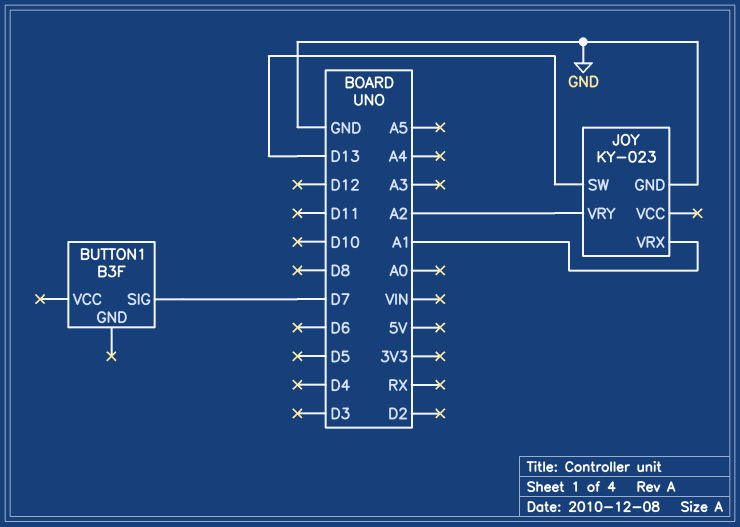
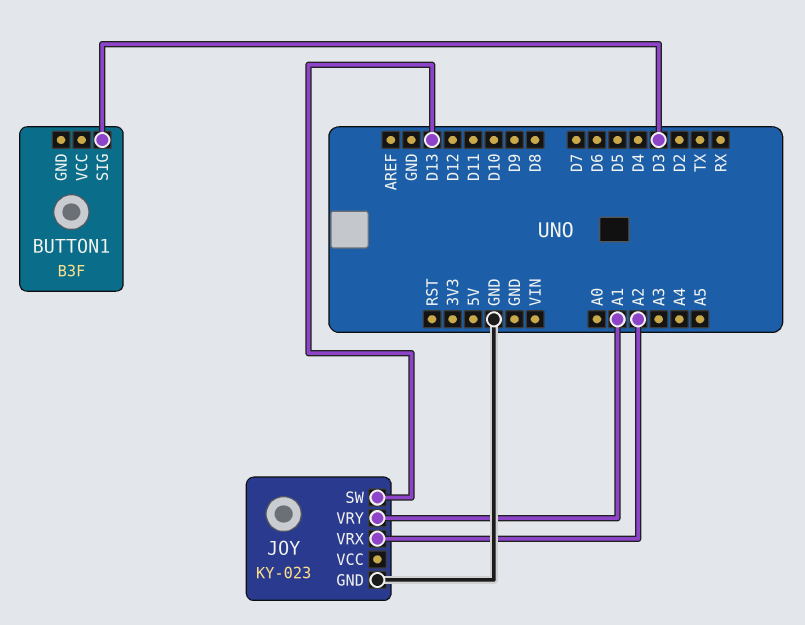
BUTTON1 pin SIG: D7 -> D3
JOY pin VRX: A1 -> A2
JOY pin VRY: A2 -> A1

